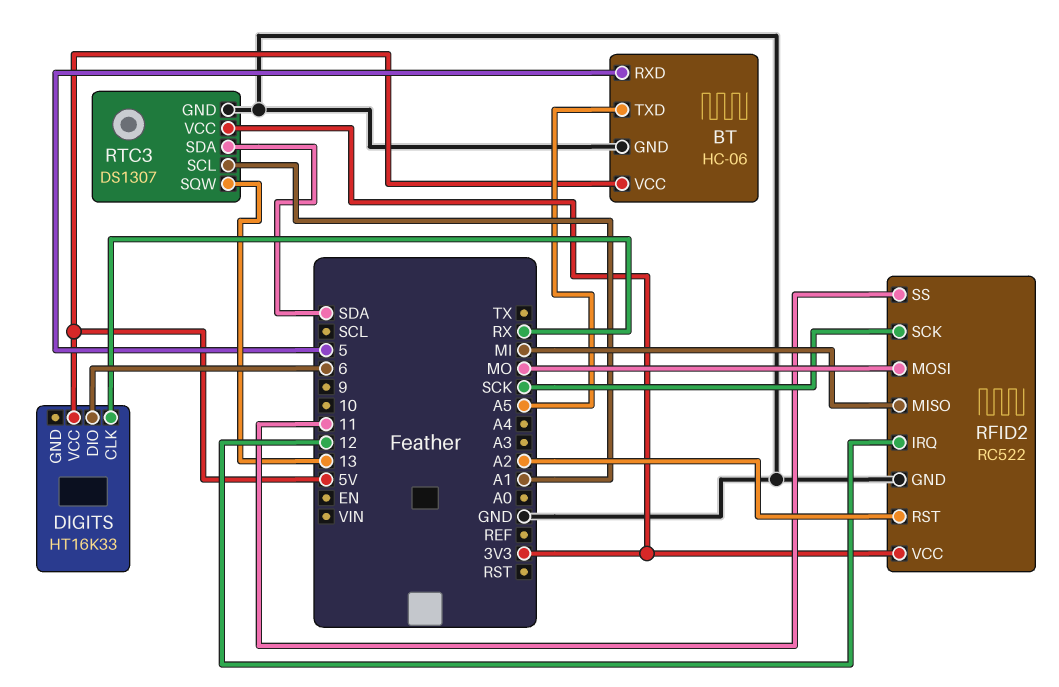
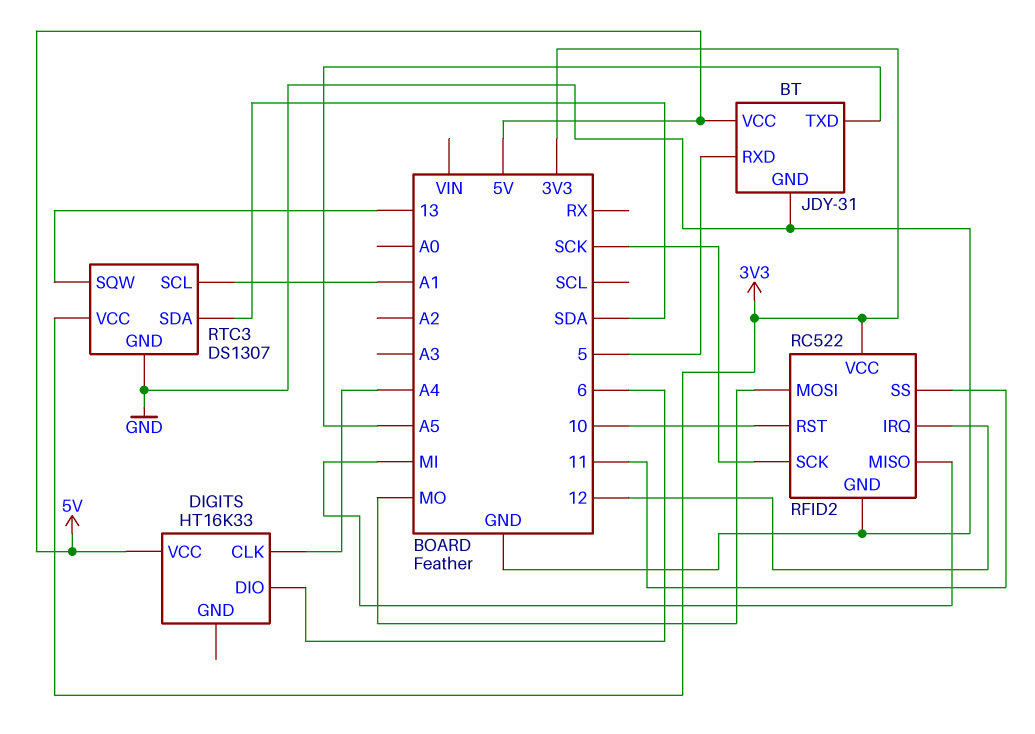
BT: HC-06 -> JDY-31
DIGITS pin CLK: RX -> A4
RFID2 pin RST: A2 -> 10

